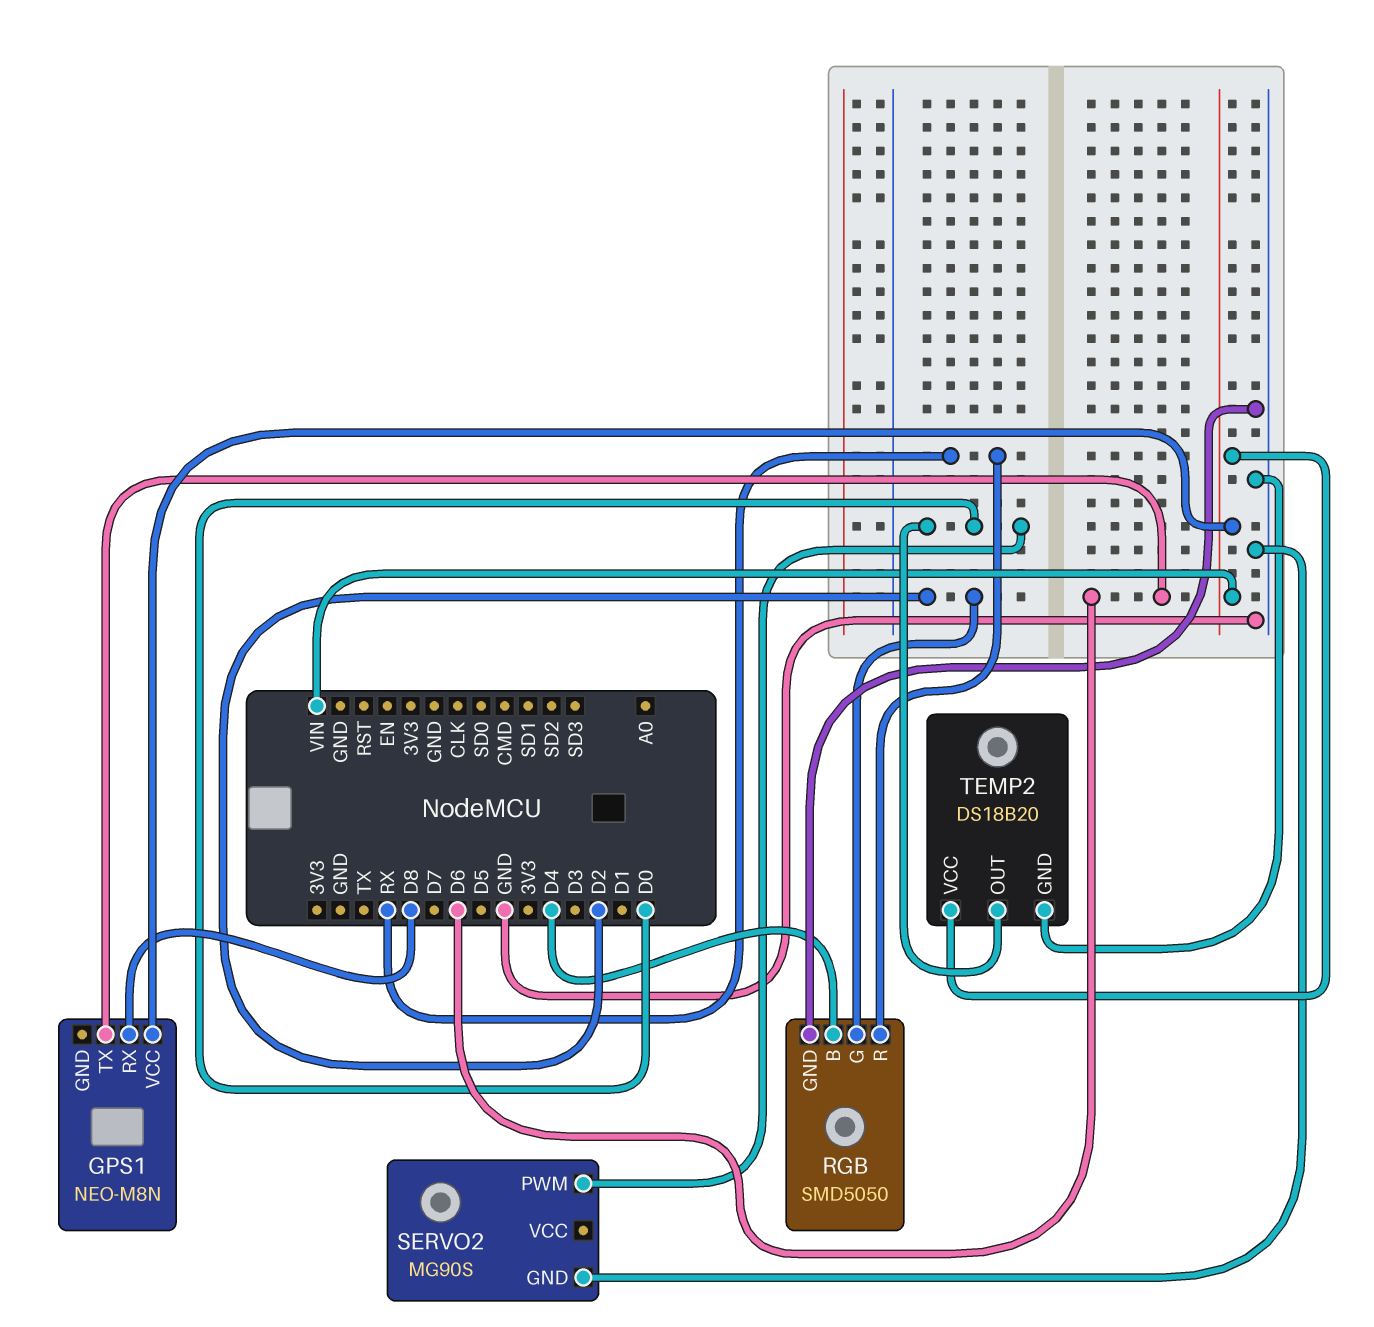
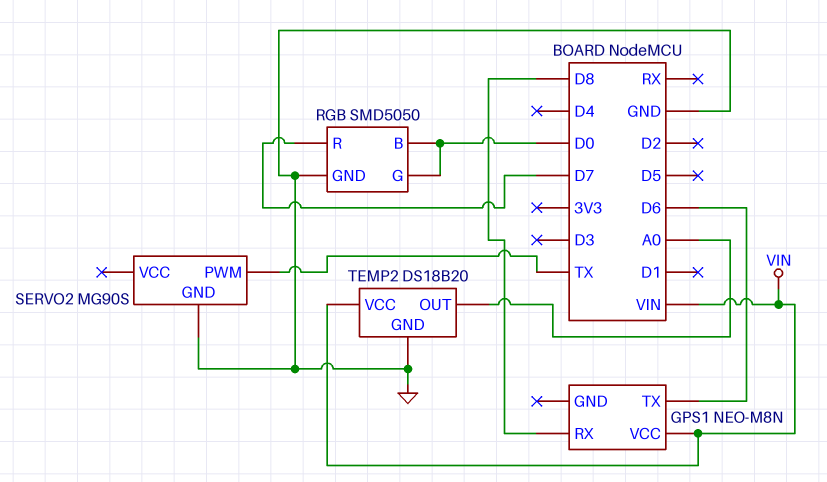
RGB pin B: D4 -> D0
RGB pin G: D2 -> D0
RGB pin R: RX -> D7
SERVO2 pin PWM: D0 -> TX
TEMP2 pin OUT: D0 -> A0

